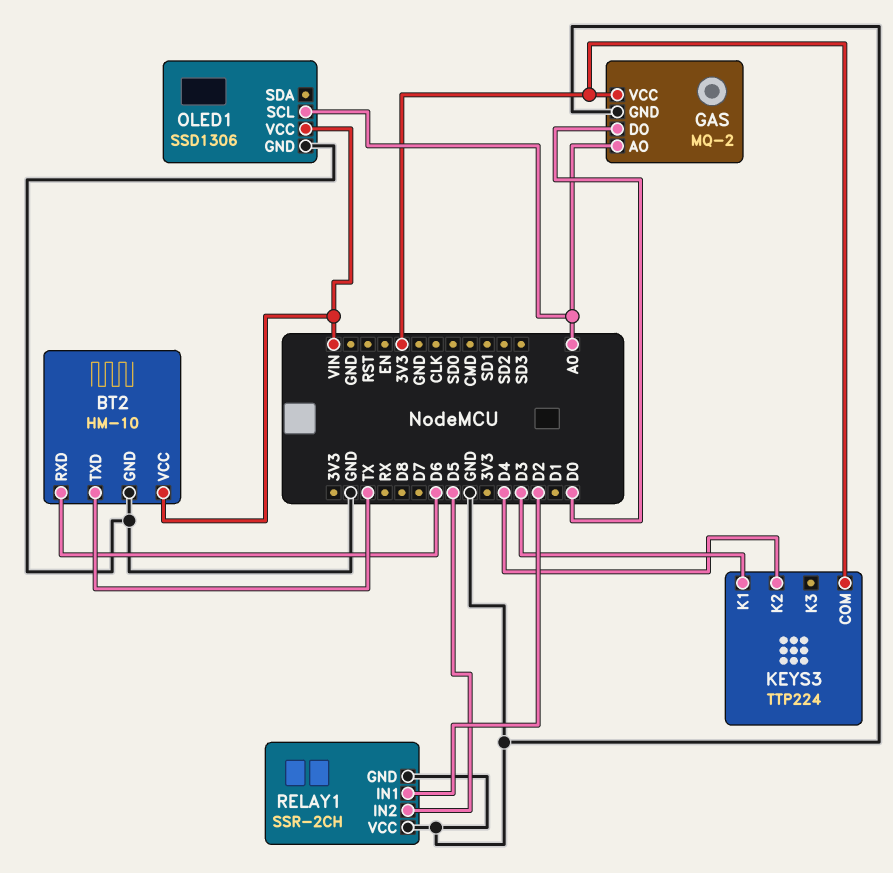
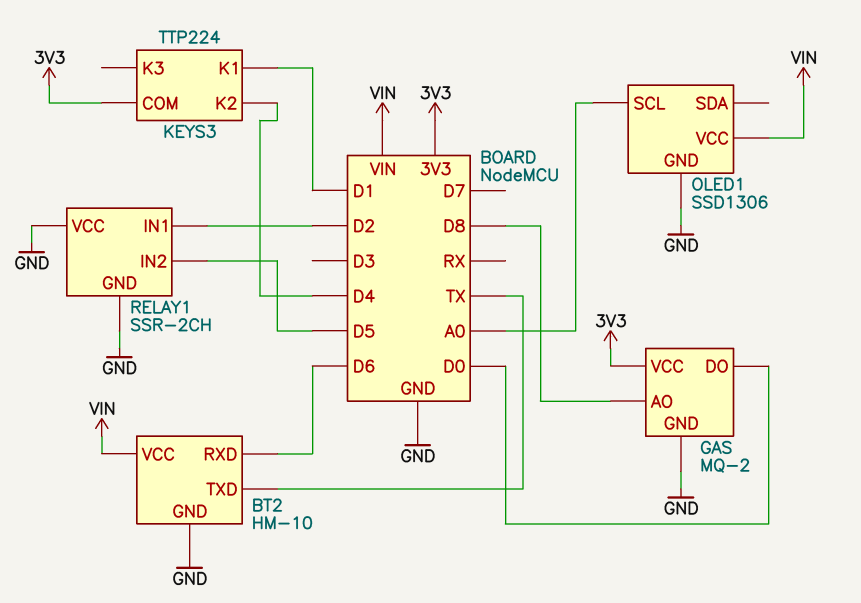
GAS pin AO: A0 -> D8
KEYS3 pin K1: D3 -> D1

